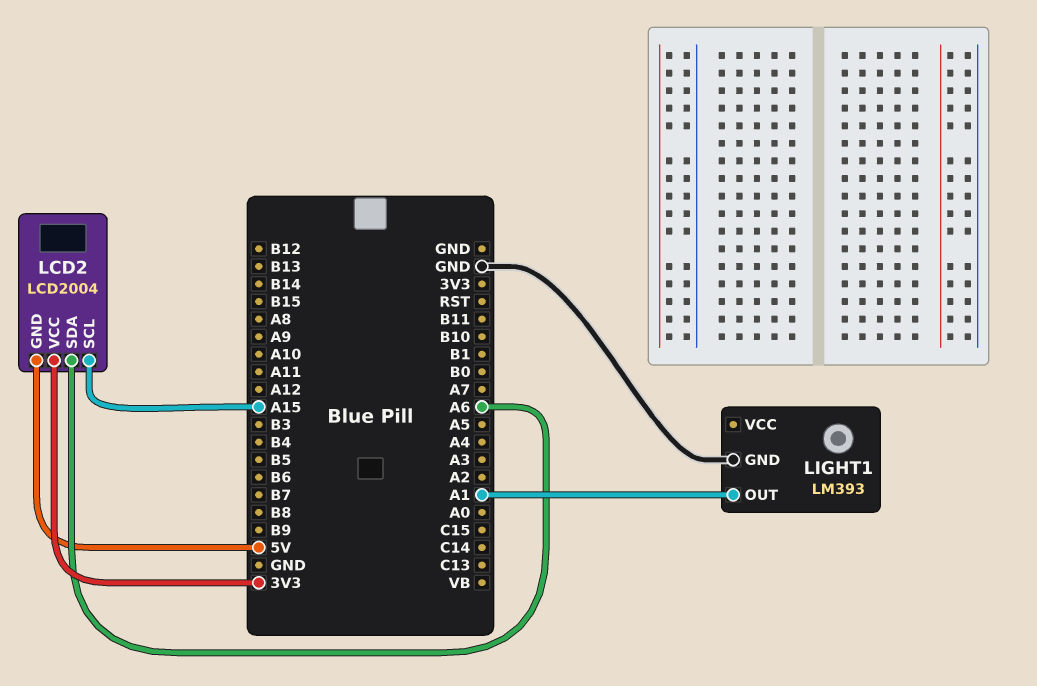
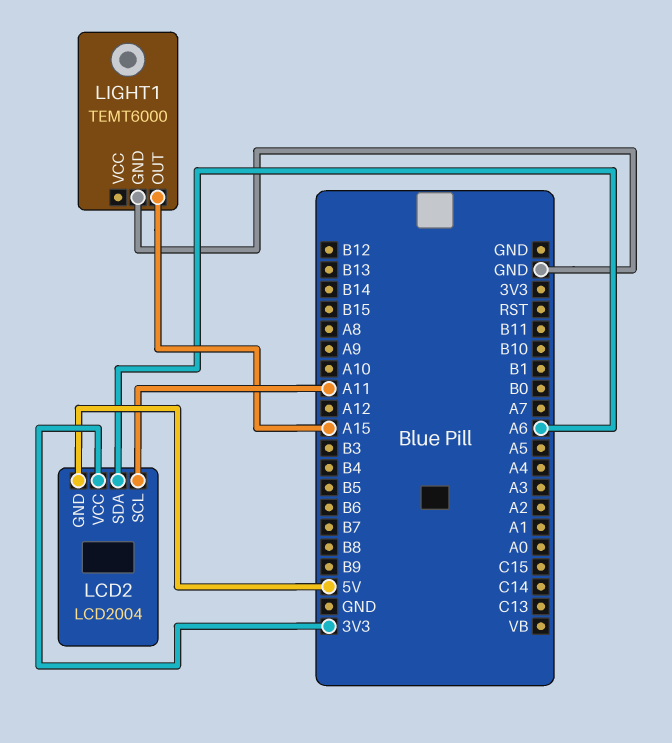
LCD2 pin SCL: A15 -> A11
LIGHT1: LM393 -> TEMT6000
LIGHT1 pin OUT: A1 -> A15

